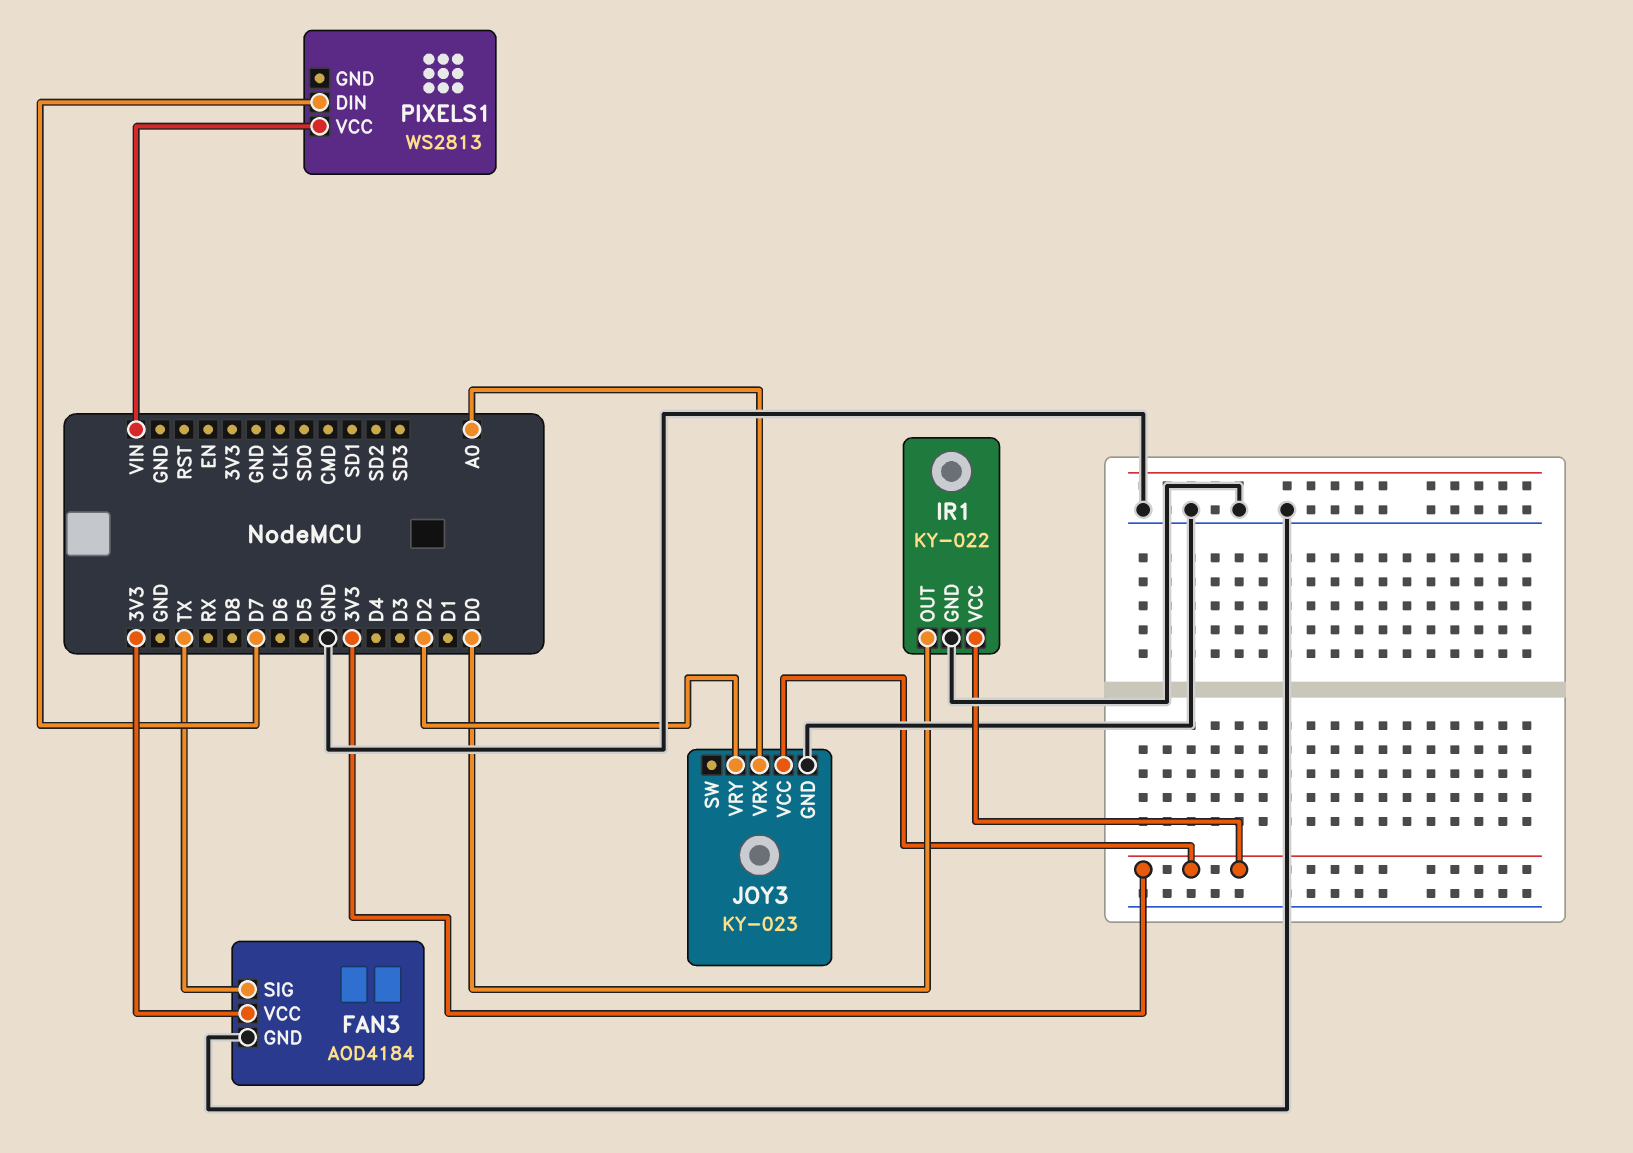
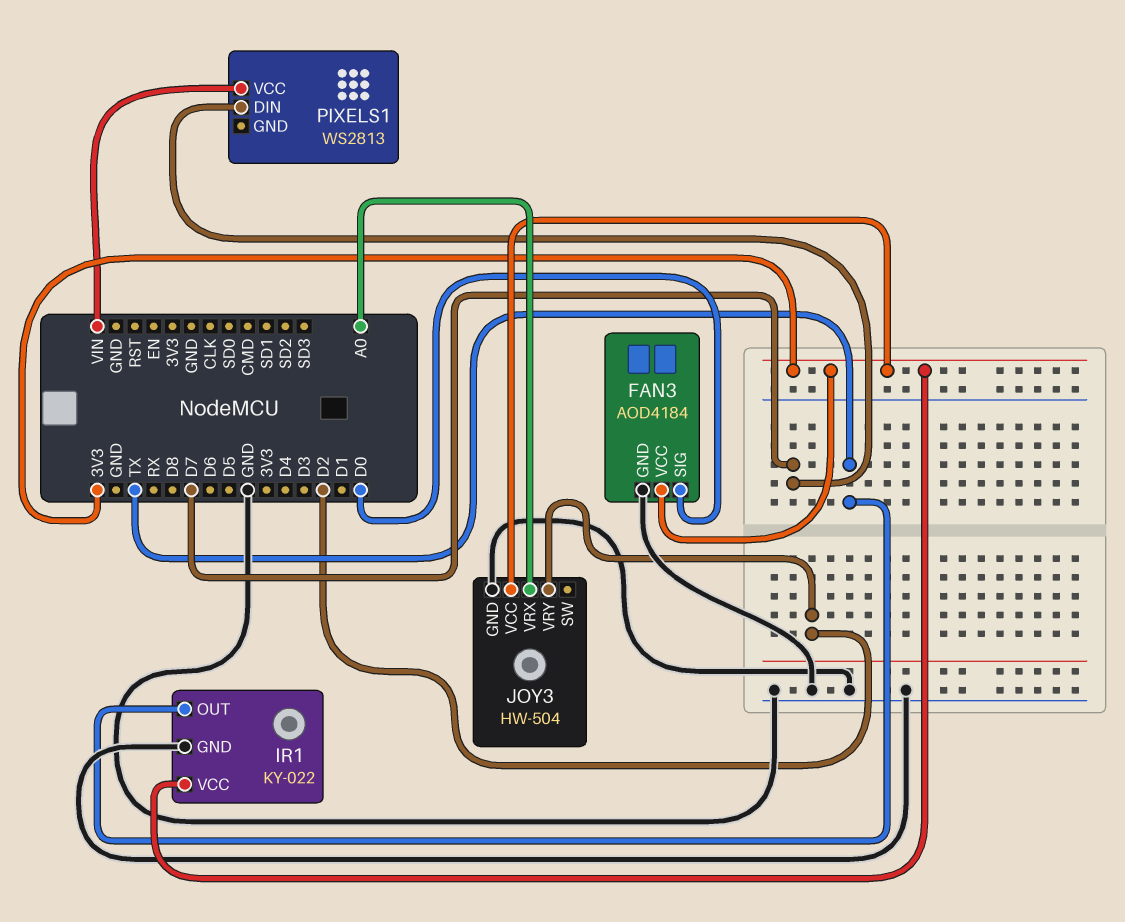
FAN3 pin SIG: TX -> D0
IR1 pin OUT: D0 -> TX
JOY3: KY-023 -> HW-504

